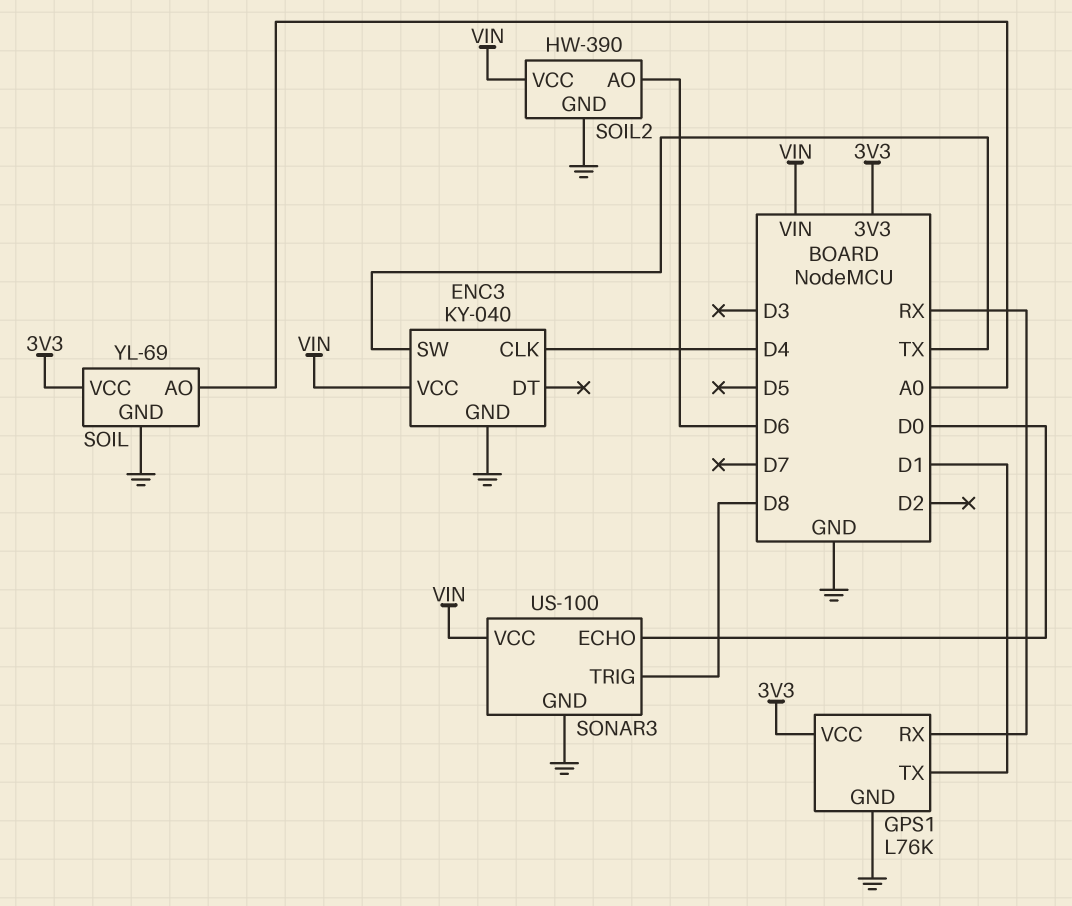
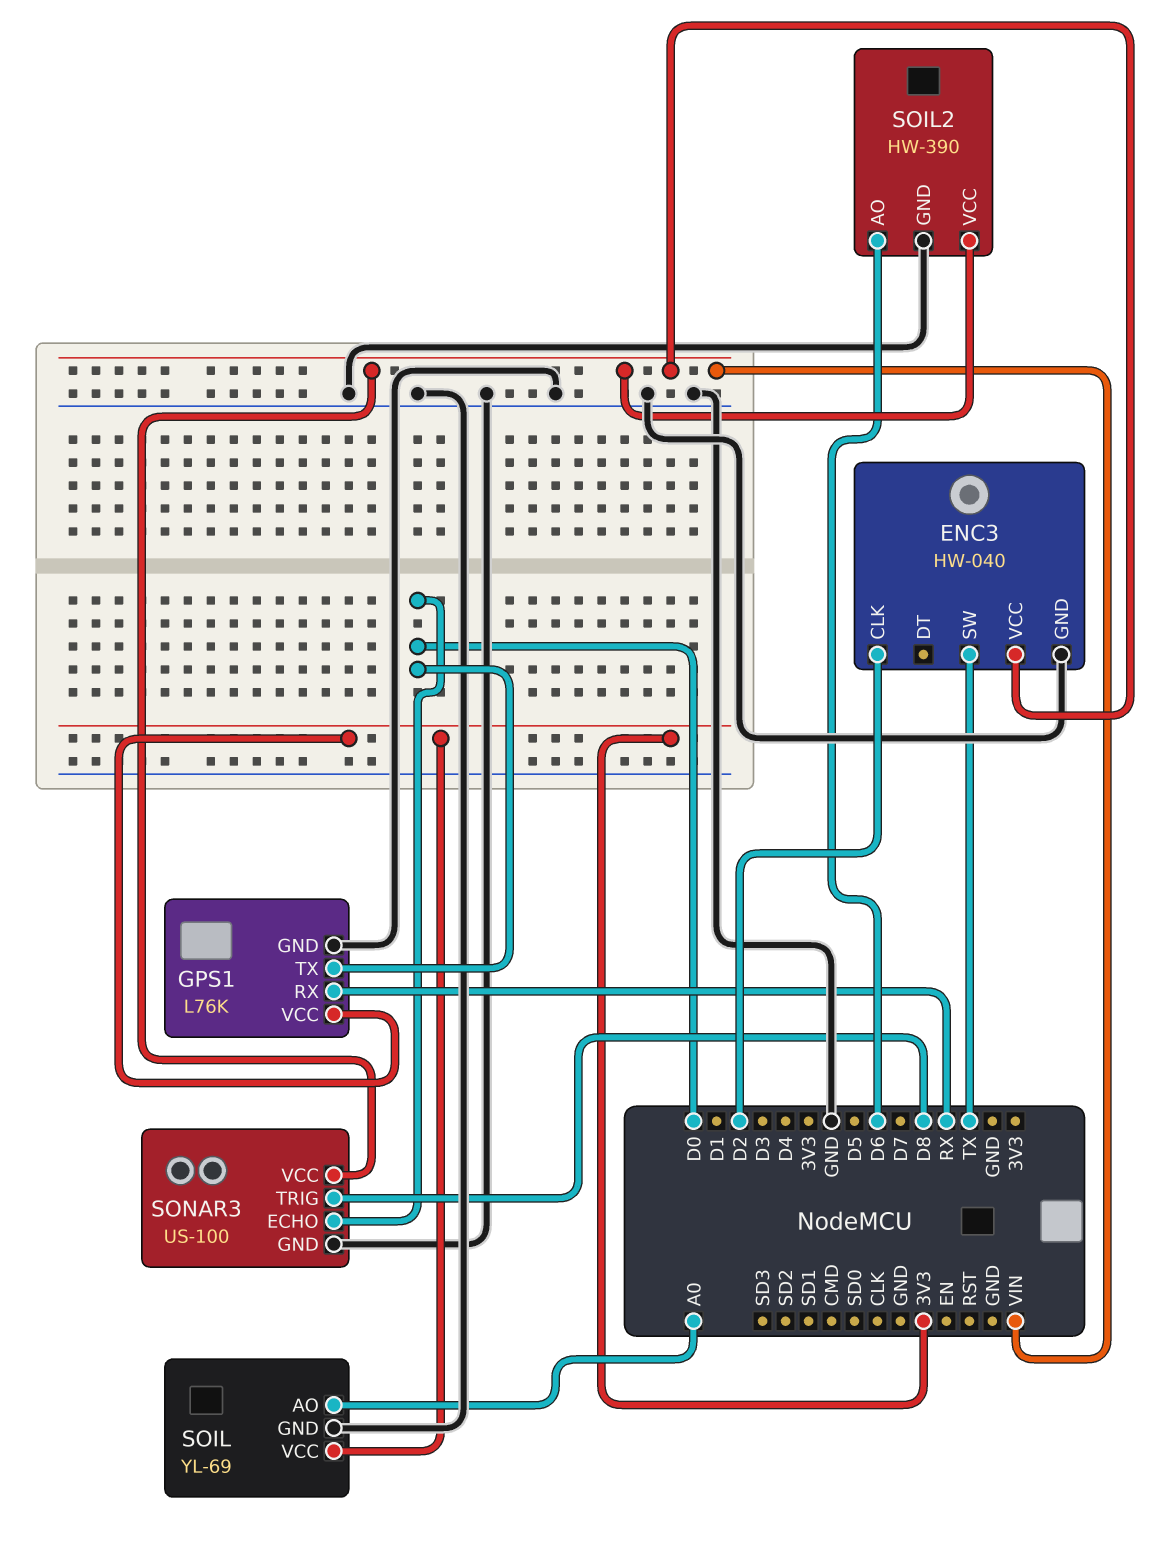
ENC3: KY-040 -> HW-040
ENC3 pin CLK: D4 -> D2
GPS1 pin TX: D1 -> D0

